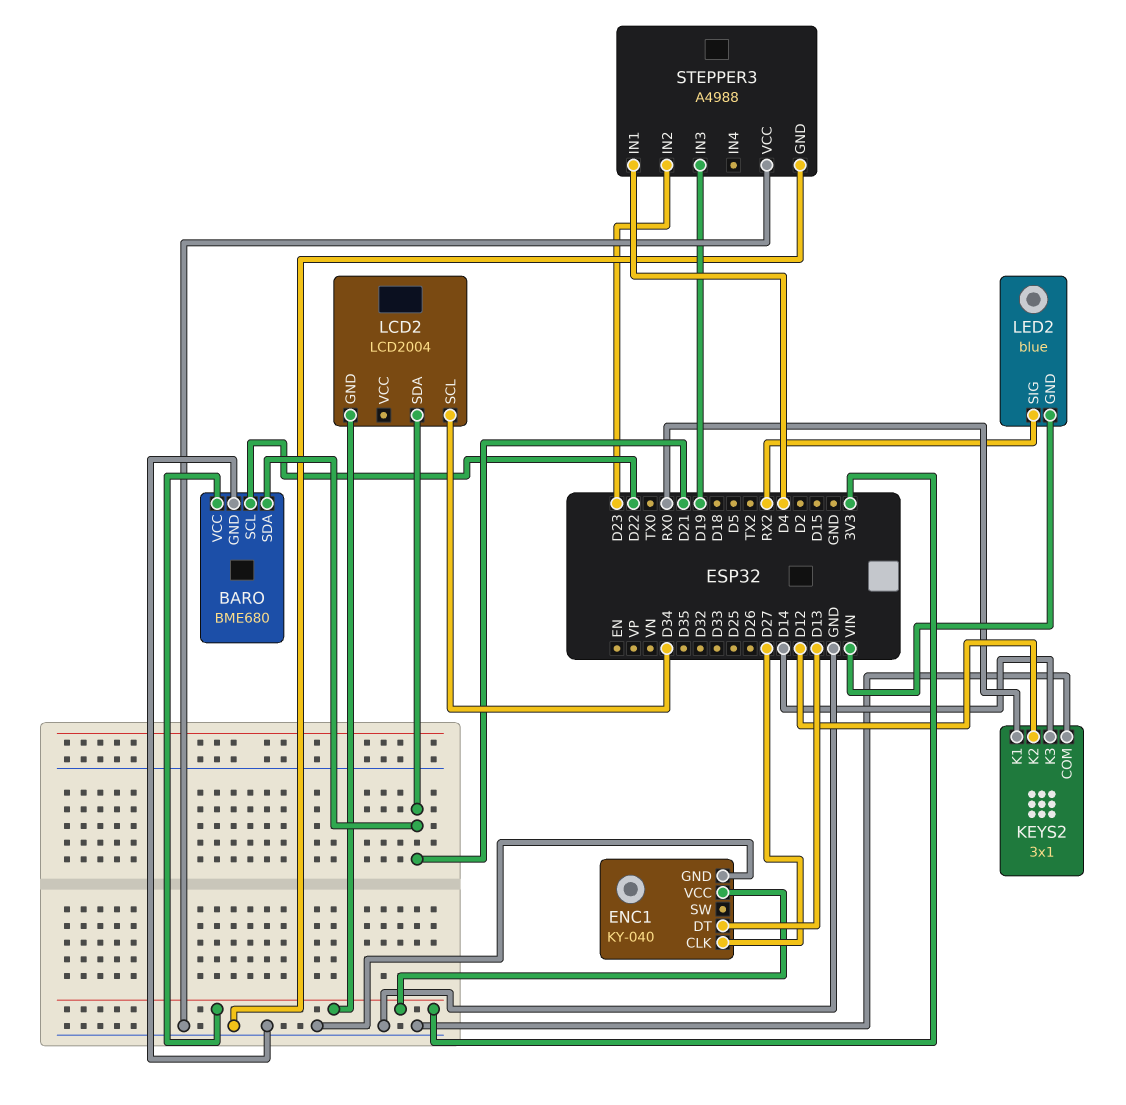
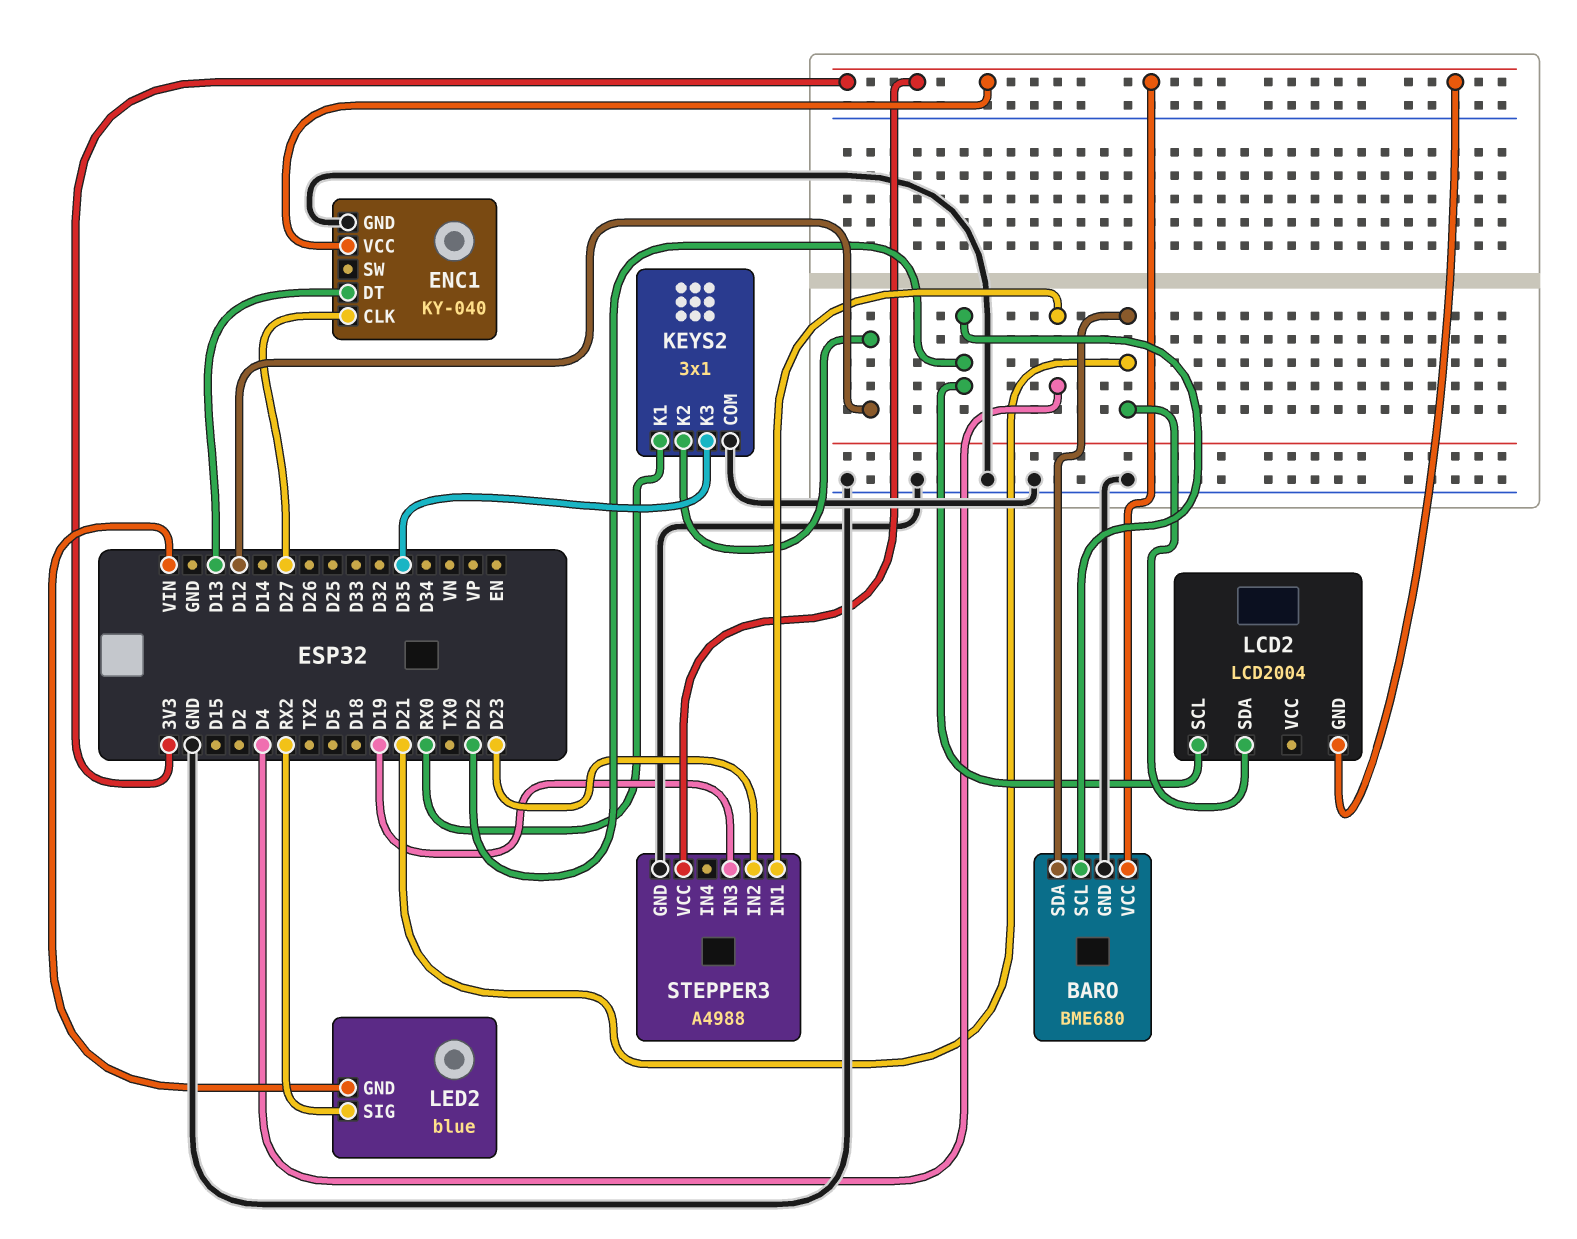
KEYS2 pin K3: D14 -> D35
LCD2 pin SCL: D34 -> D22
STEPPER3 pin VCC: GND -> 3V3

